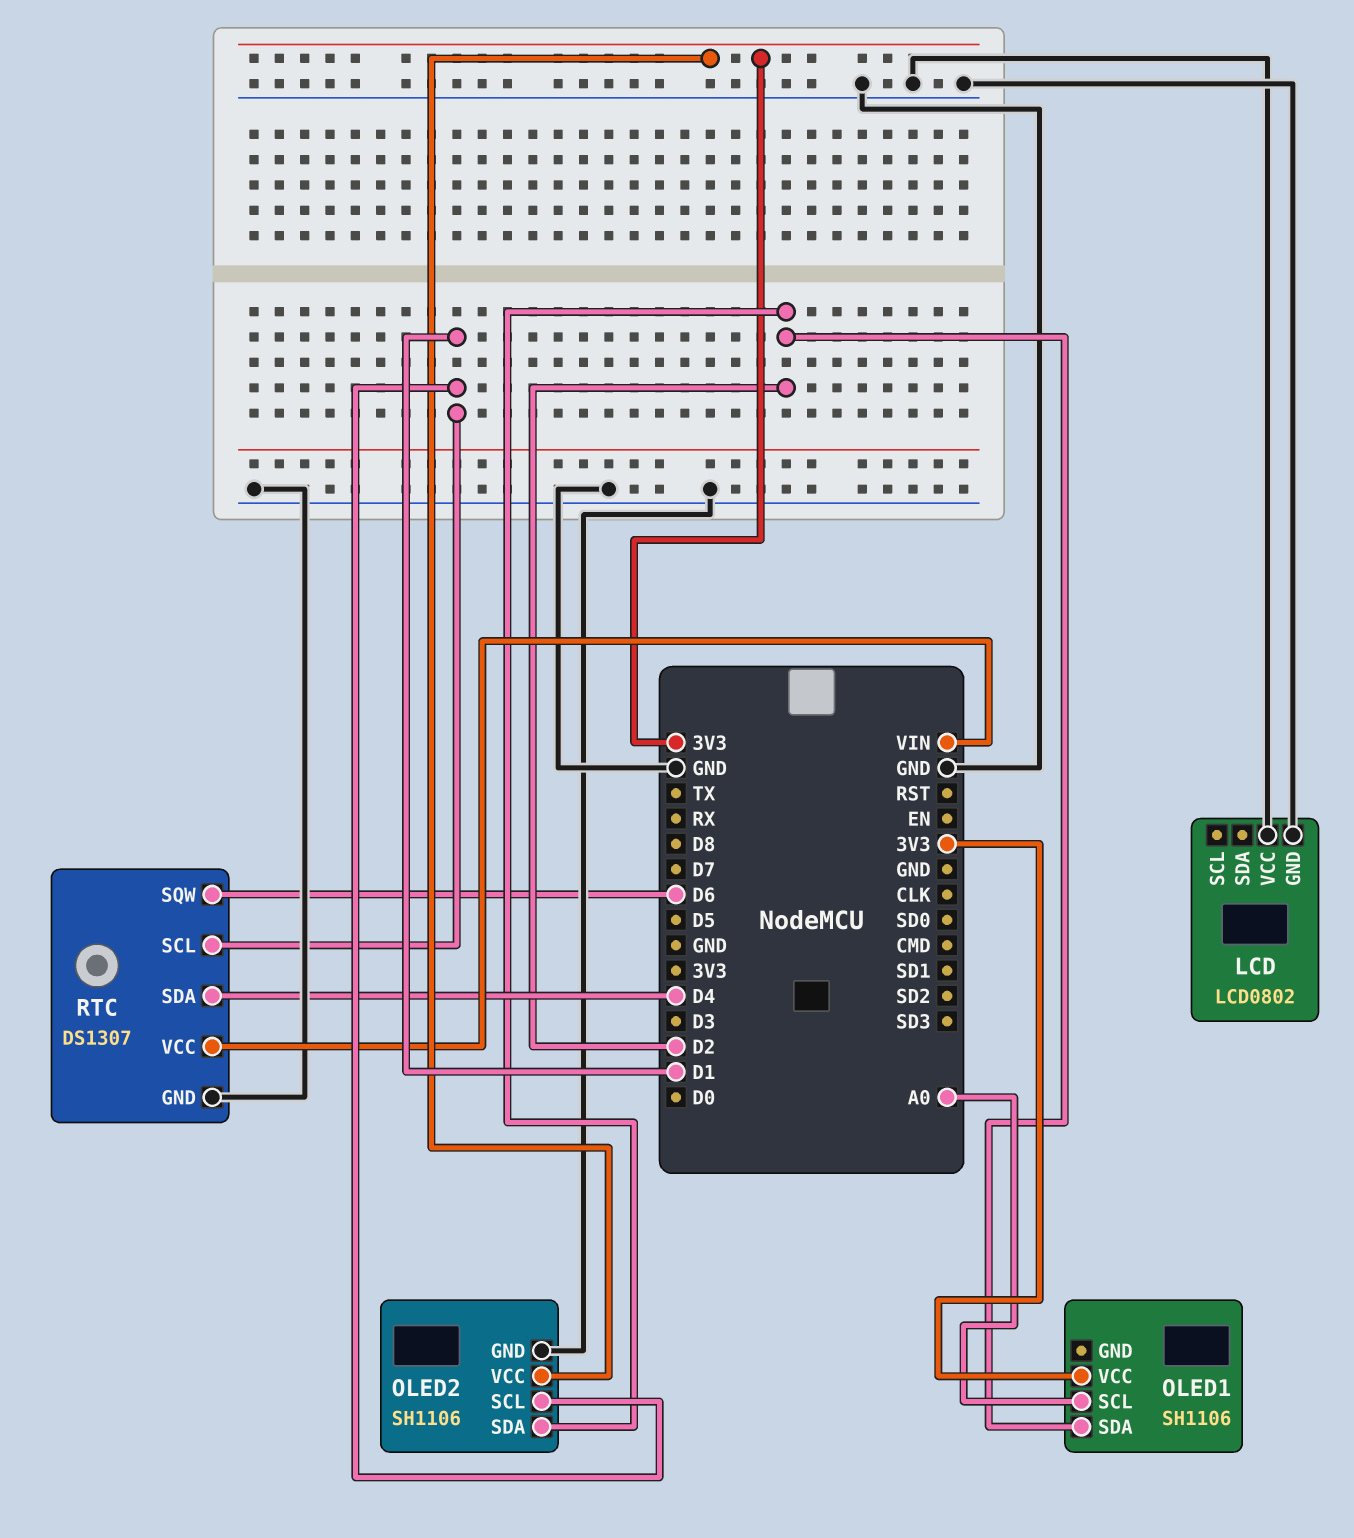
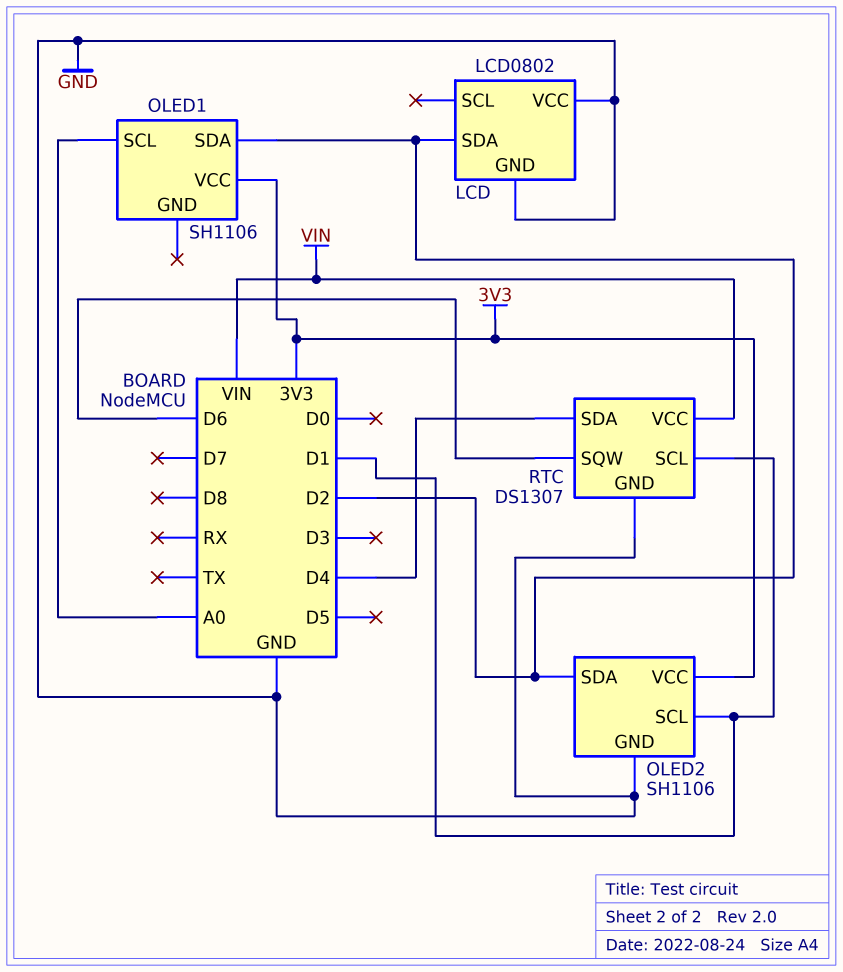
LCD pin SDA: none -> D2

